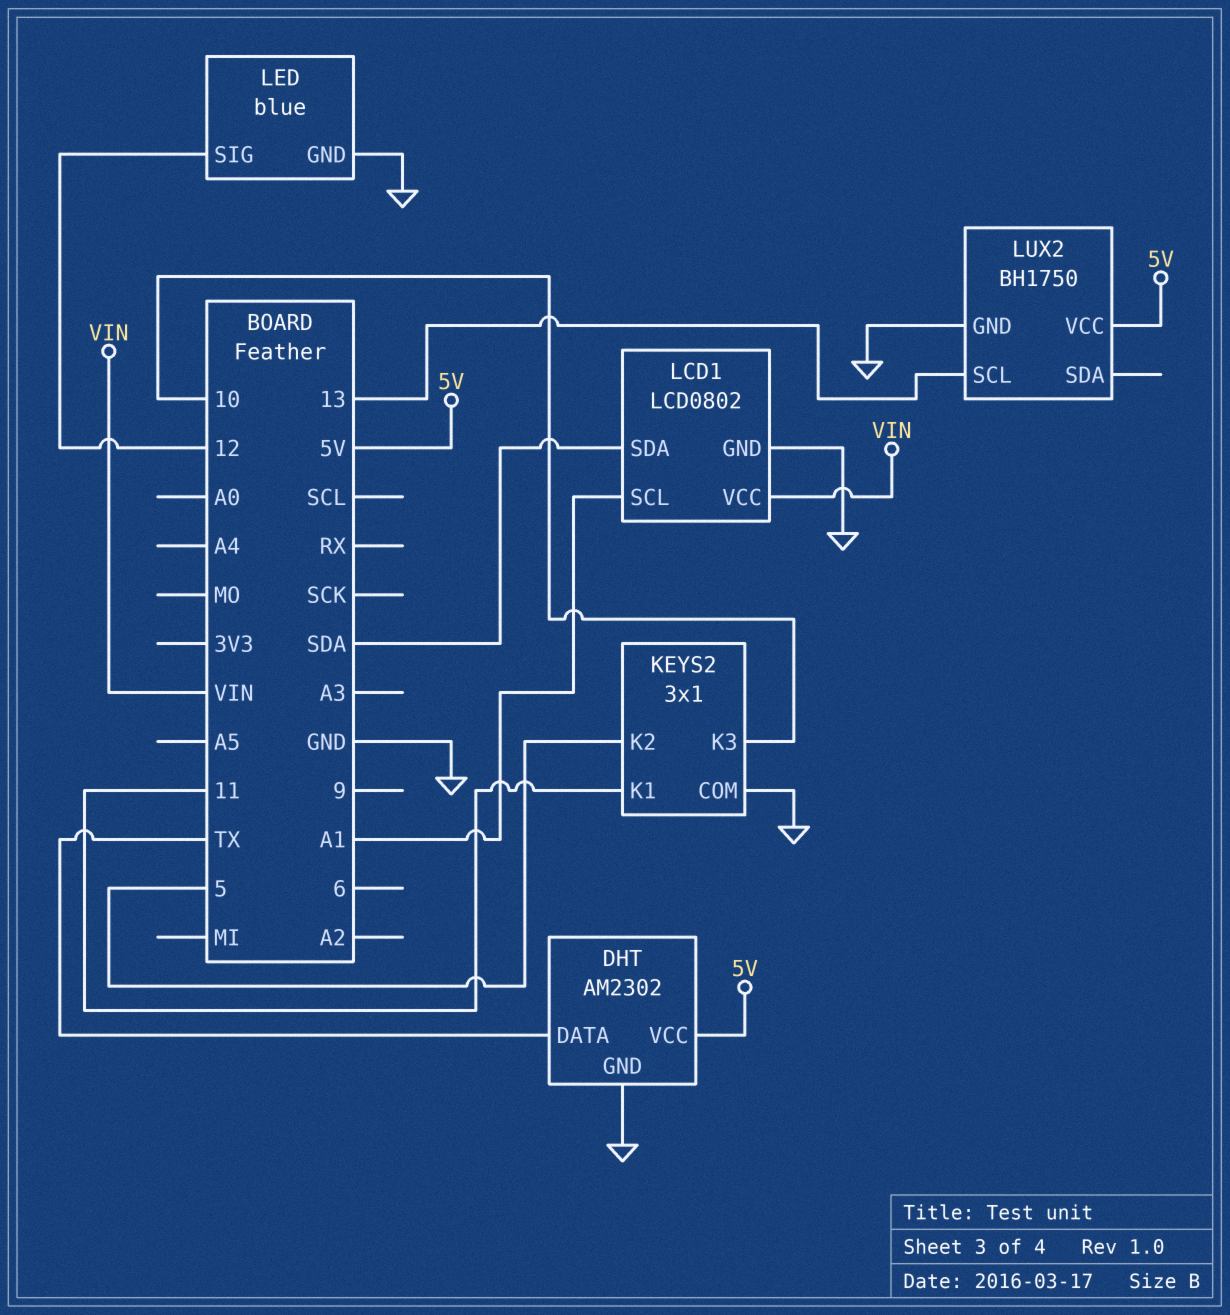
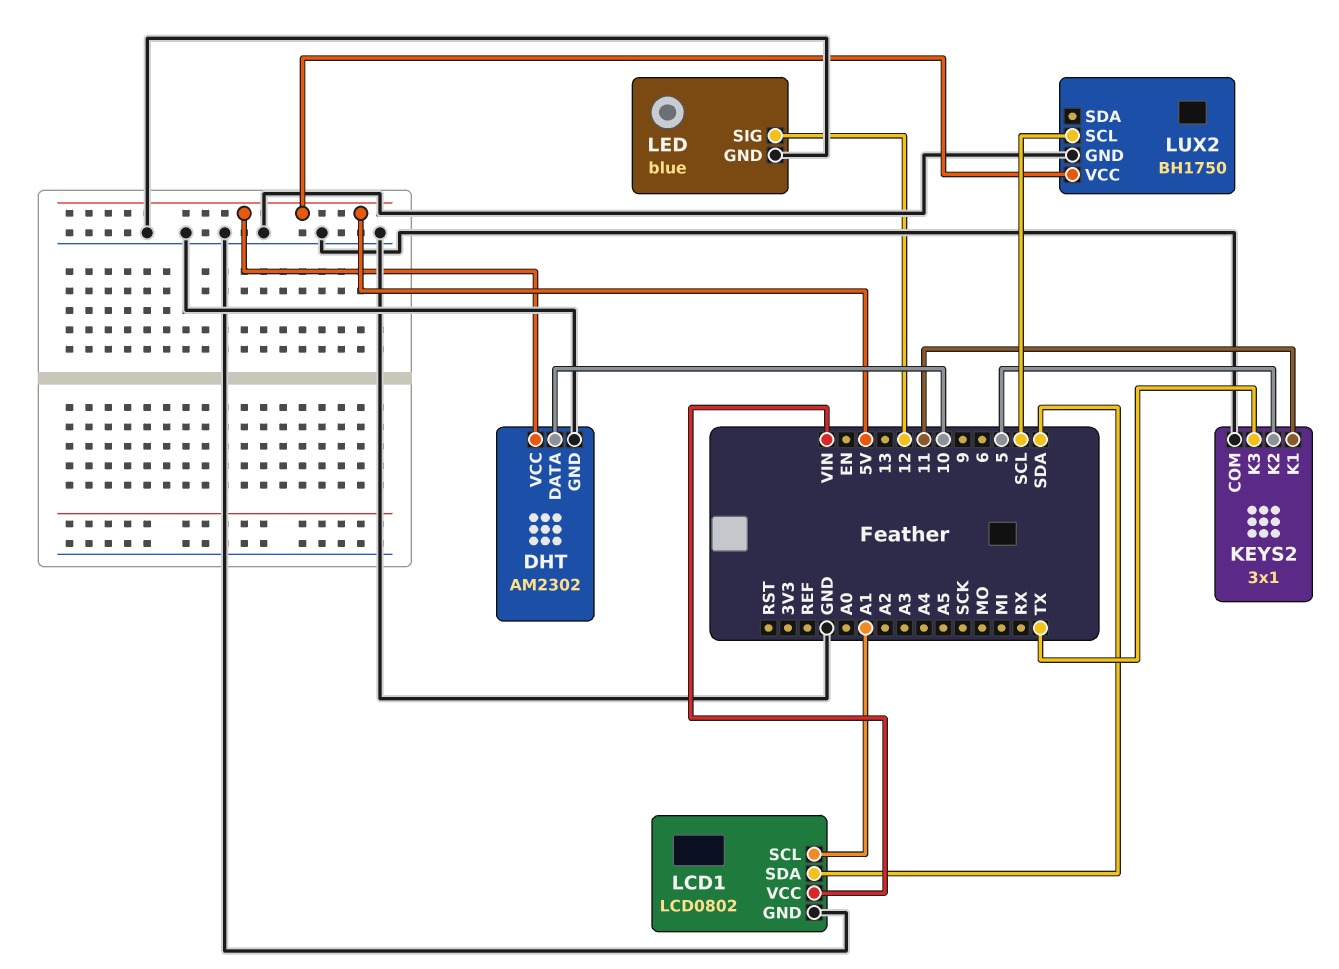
DHT pin DATA: TX -> 10
KEYS2 pin K3: 10 -> TX
LUX2 pin SCL: 13 -> SCL

